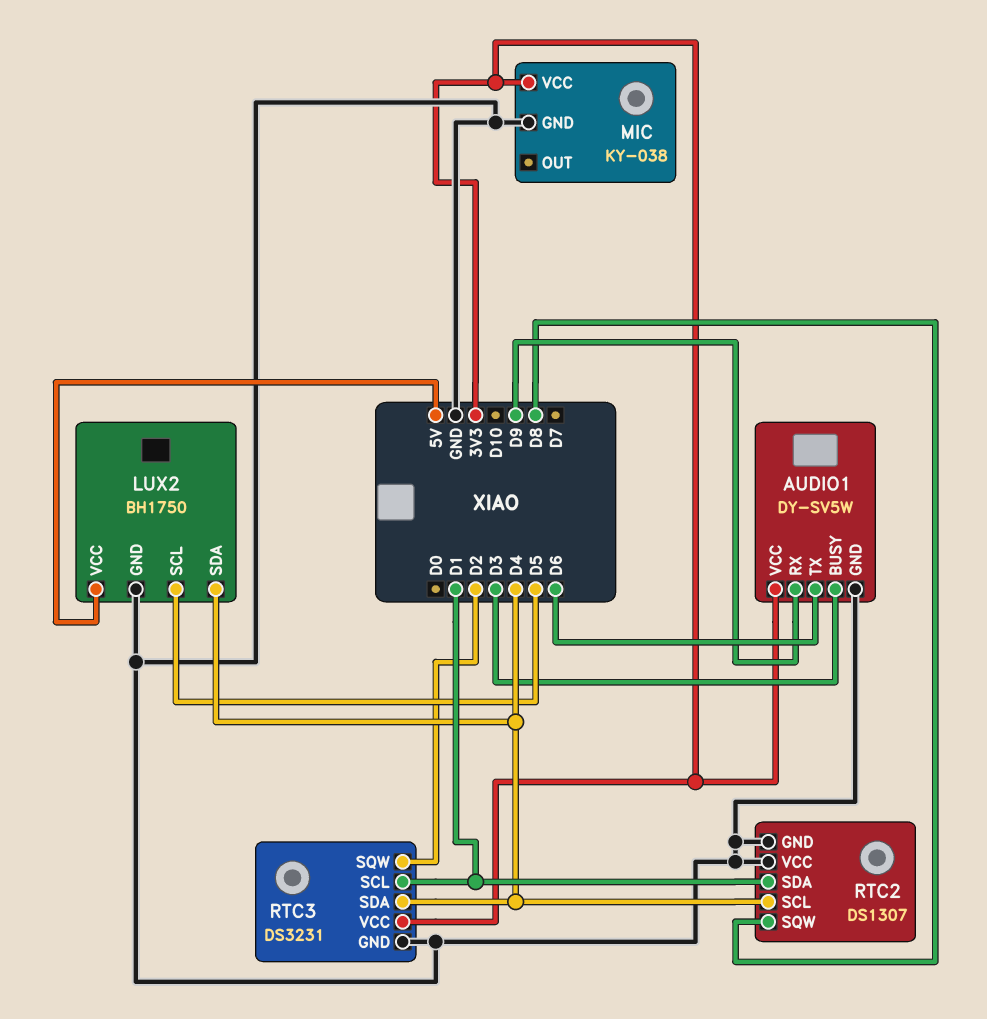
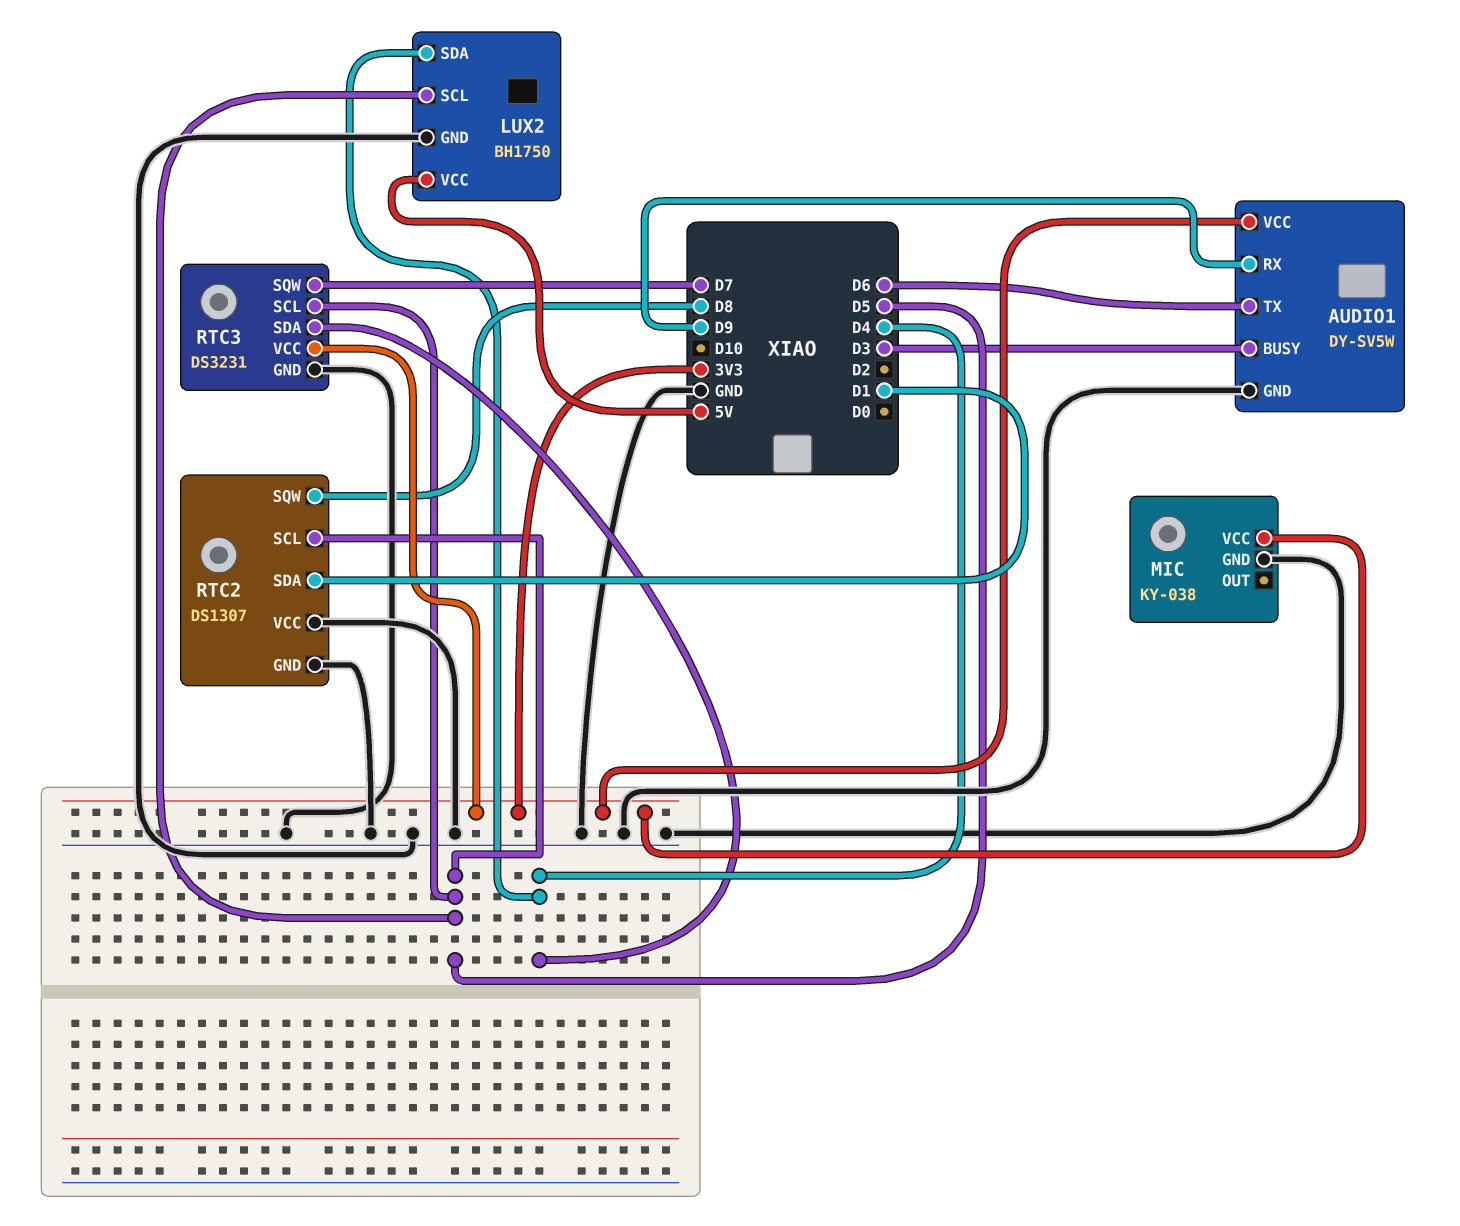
RTC2 pin SCL: D4 -> D5
RTC3 pin SCL: D1 -> D5
RTC3 pin SQW: D2 -> D7

